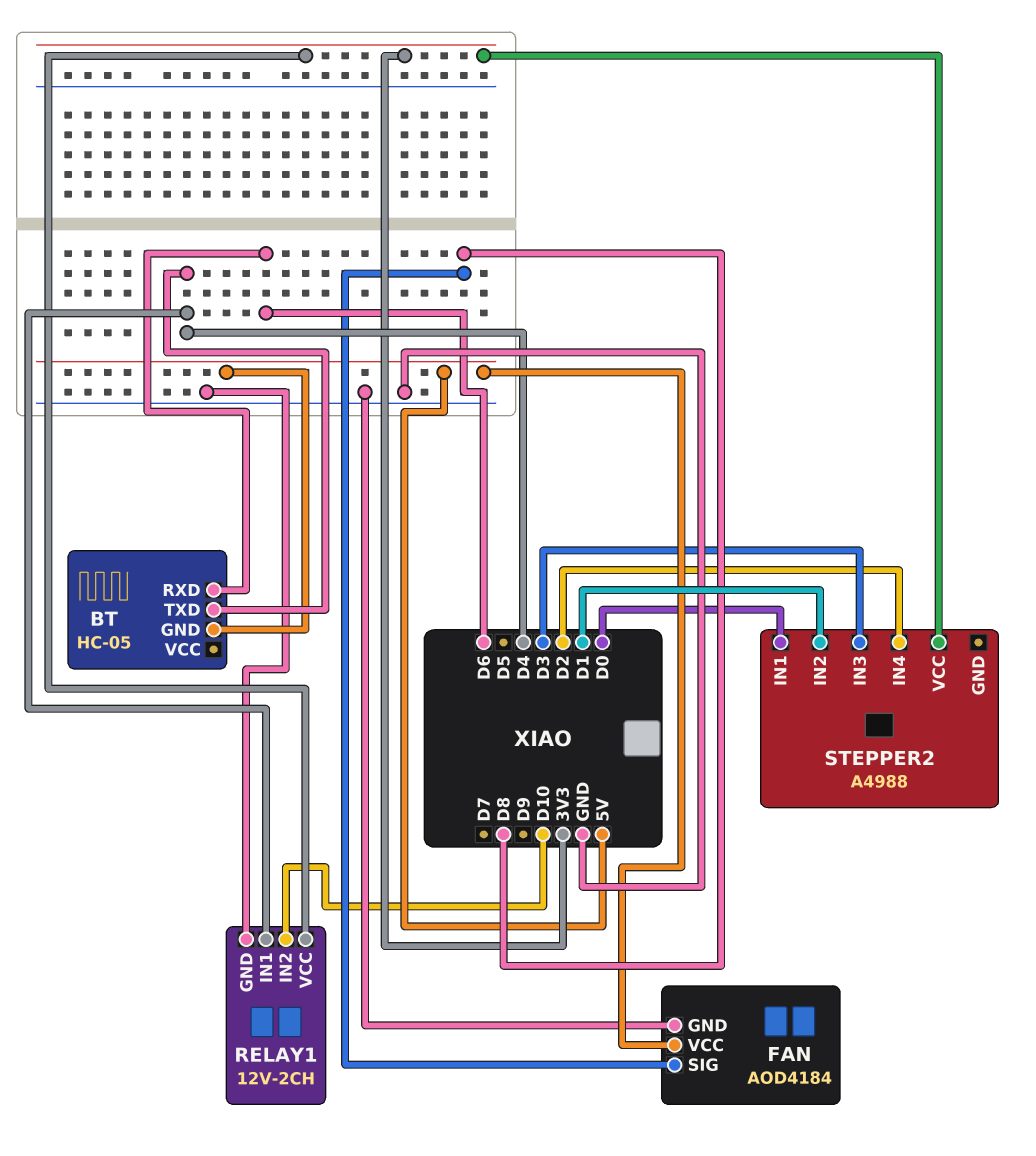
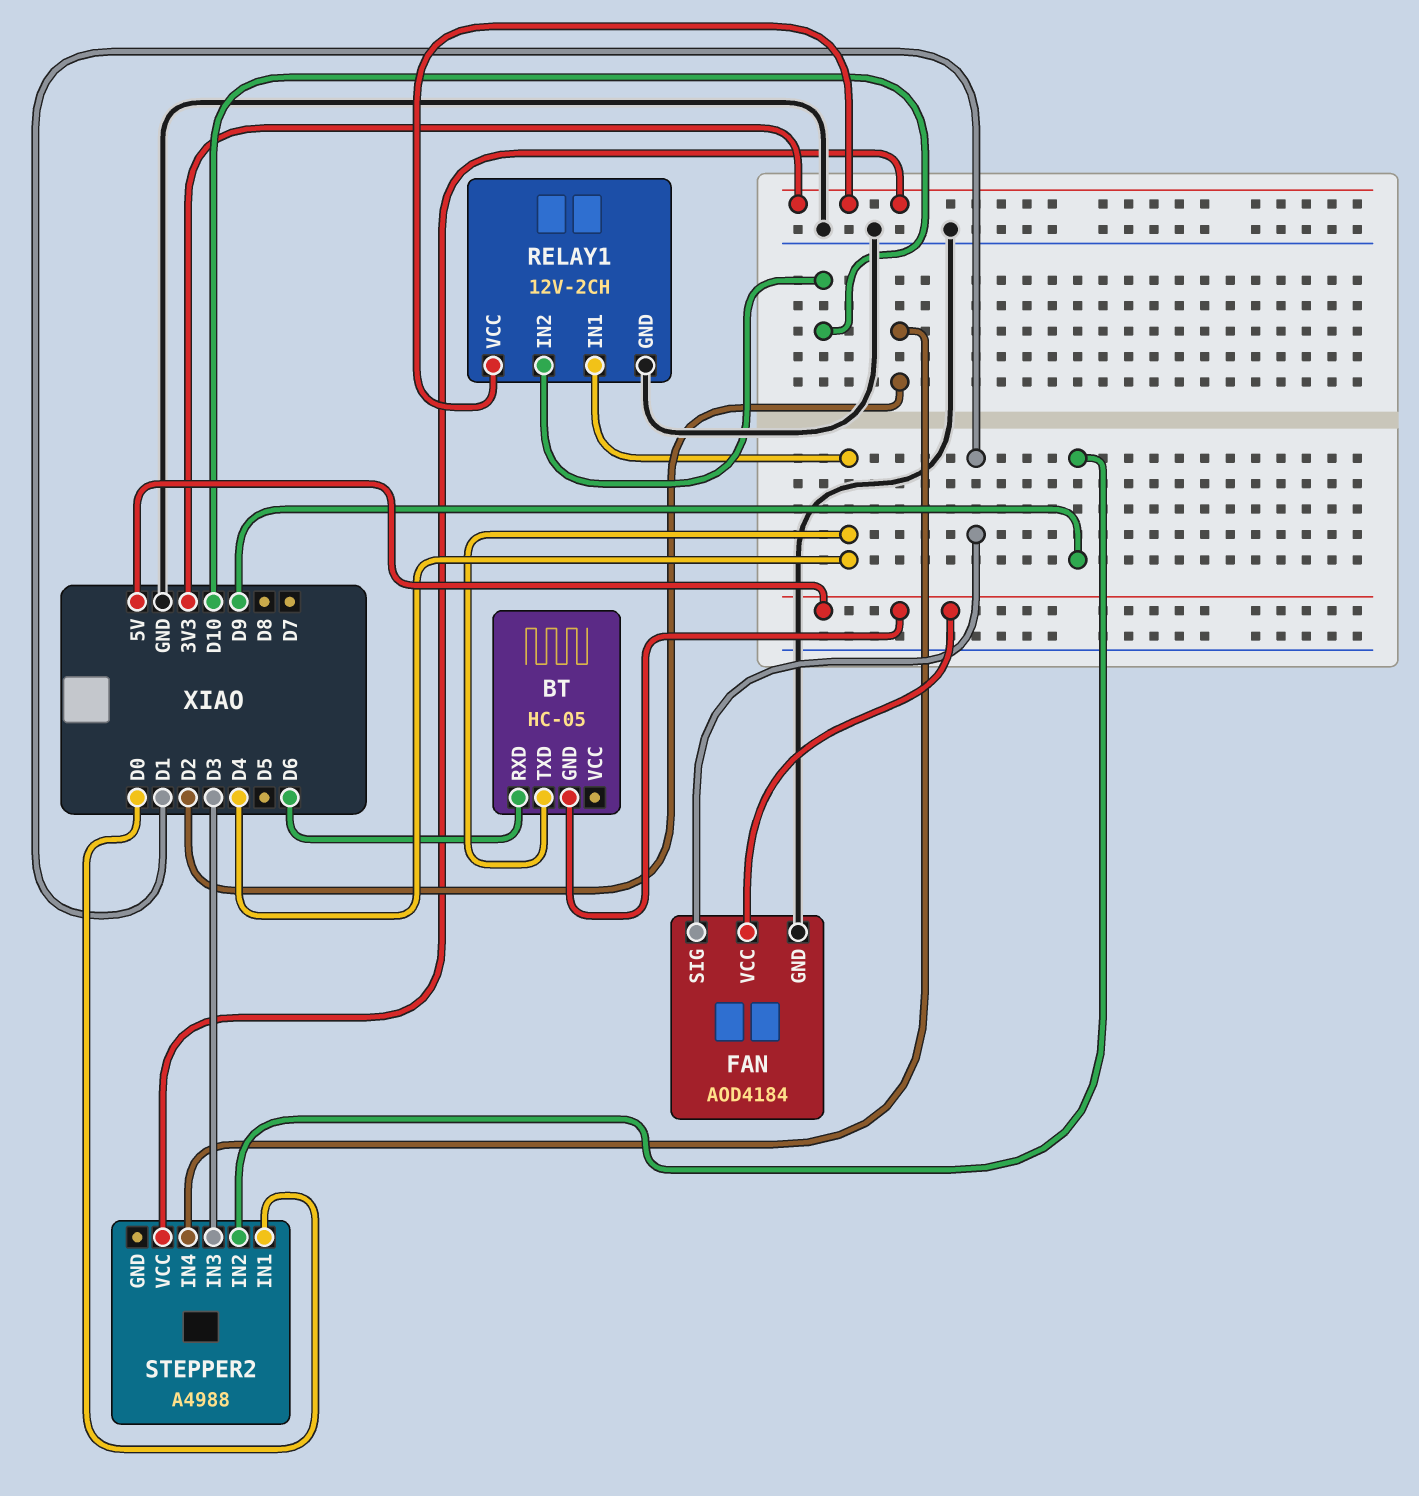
FAN pin SIG: D8 -> D1
STEPPER2 pin IN2: D1 -> D9

